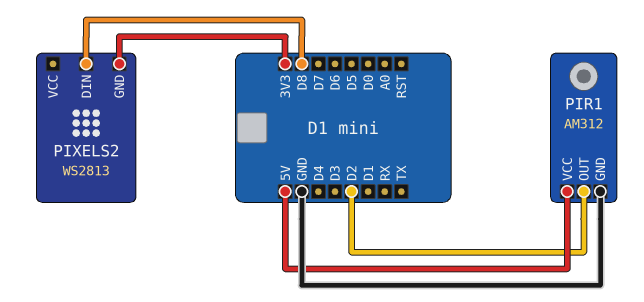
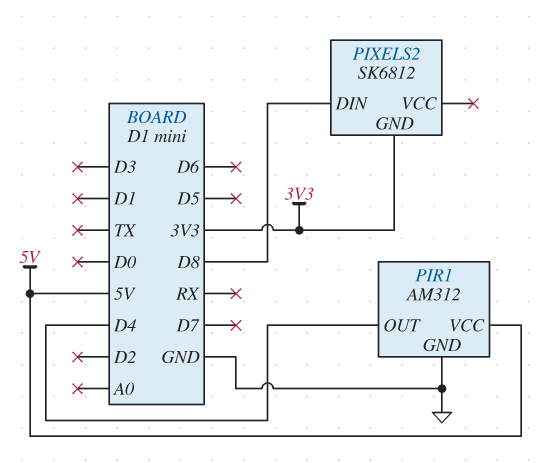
PIR1 pin OUT: D2 -> D4
PIXELS2: WS2813 -> SK6812

